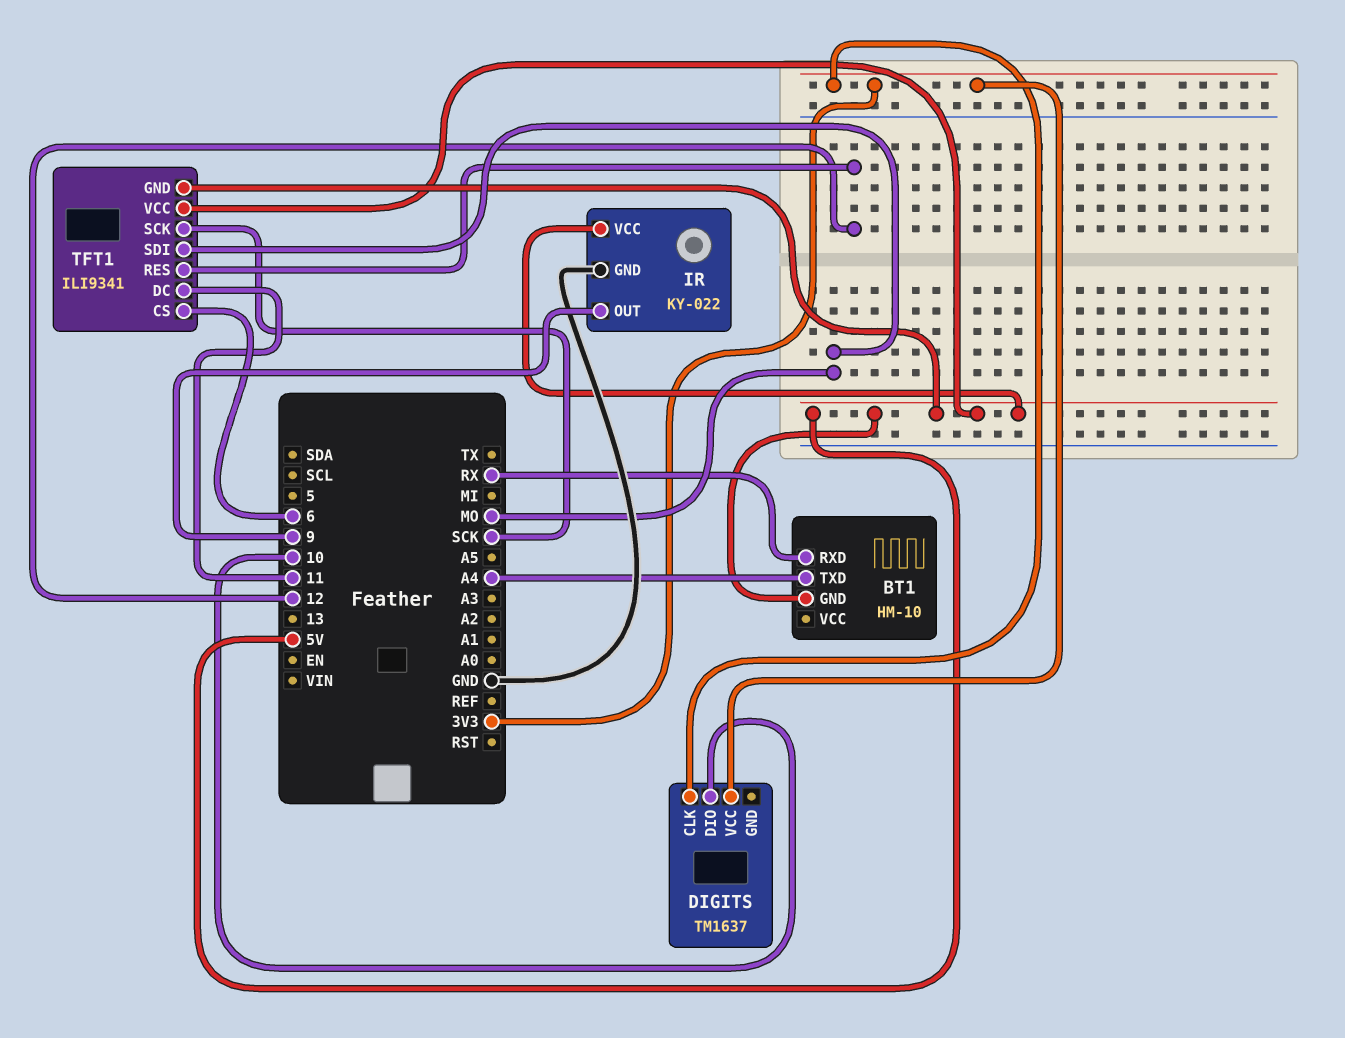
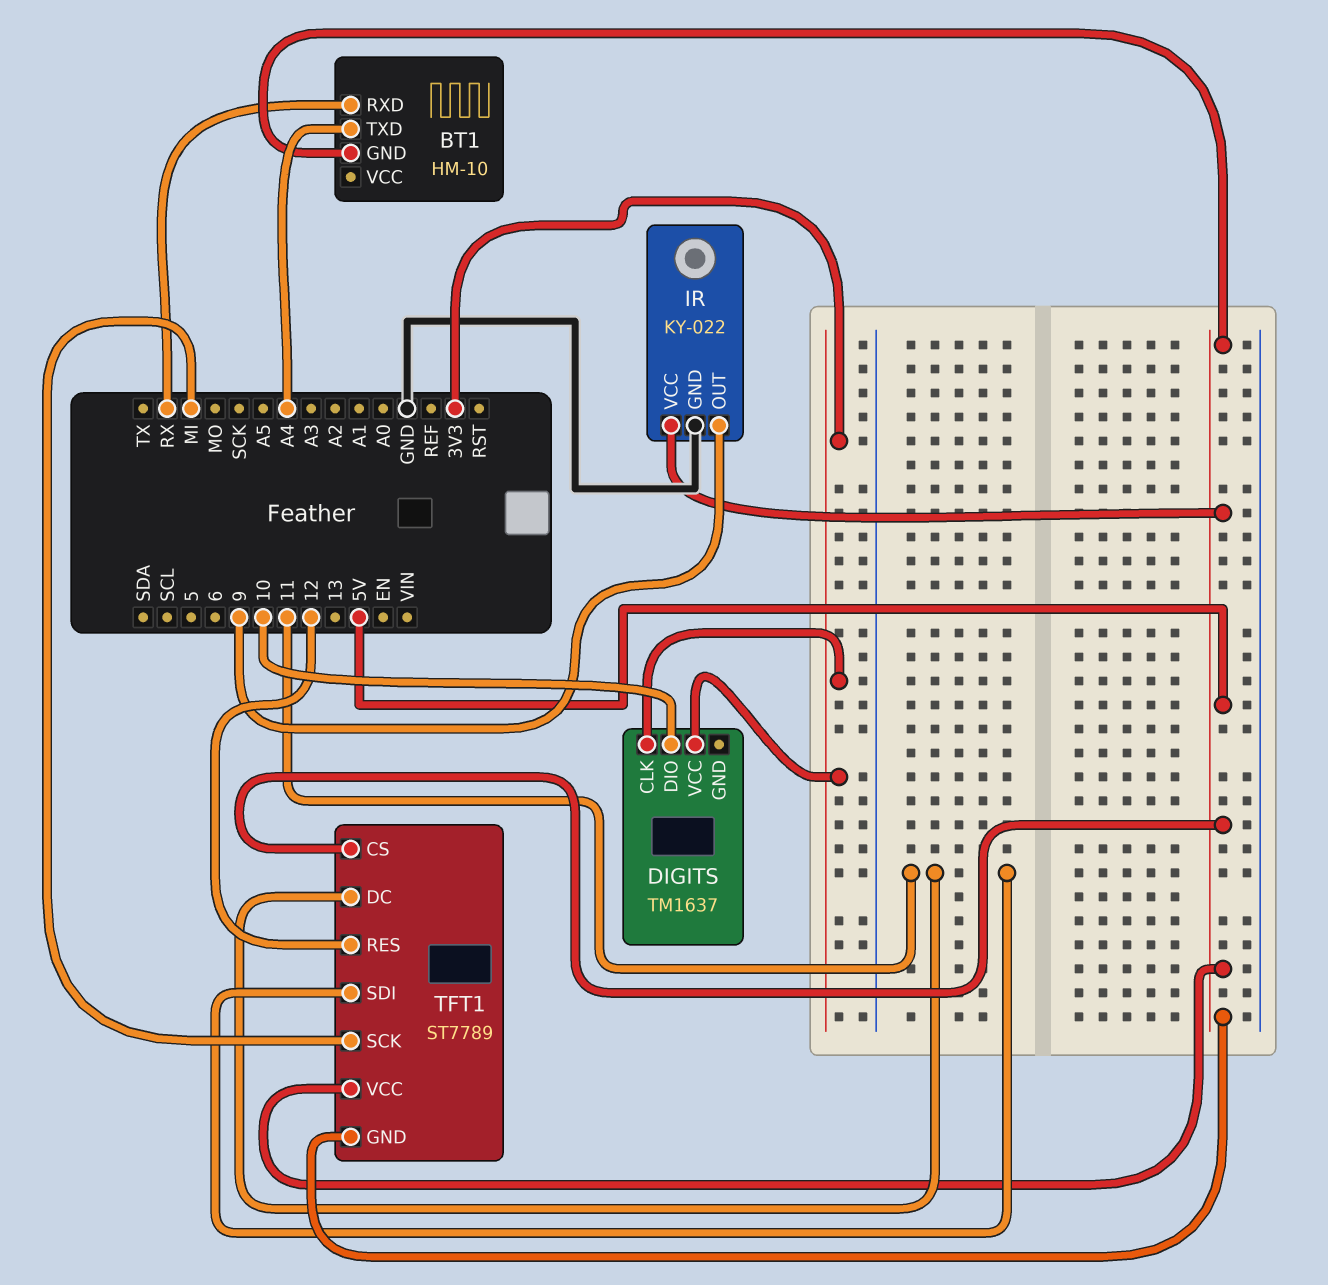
TFT1: ILI9341 -> ST7789
TFT1 pin CS: 6 -> 5V
TFT1 pin SCK: SCK -> MI
TFT1 pin SDI: MO -> 11

